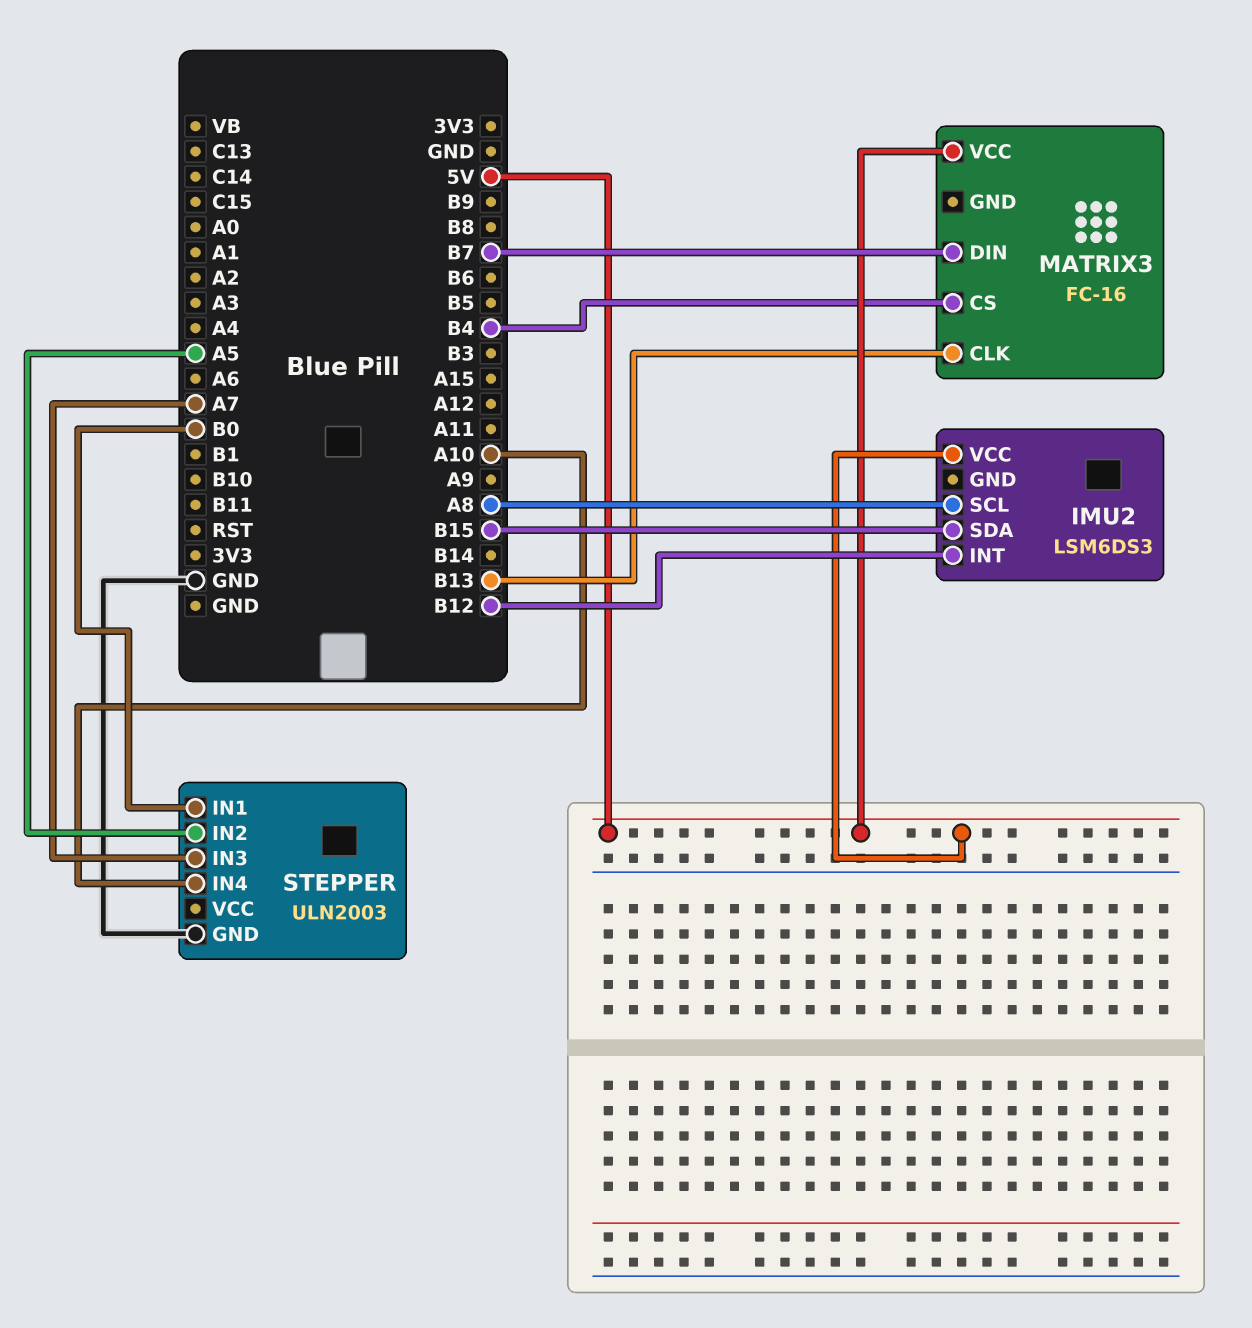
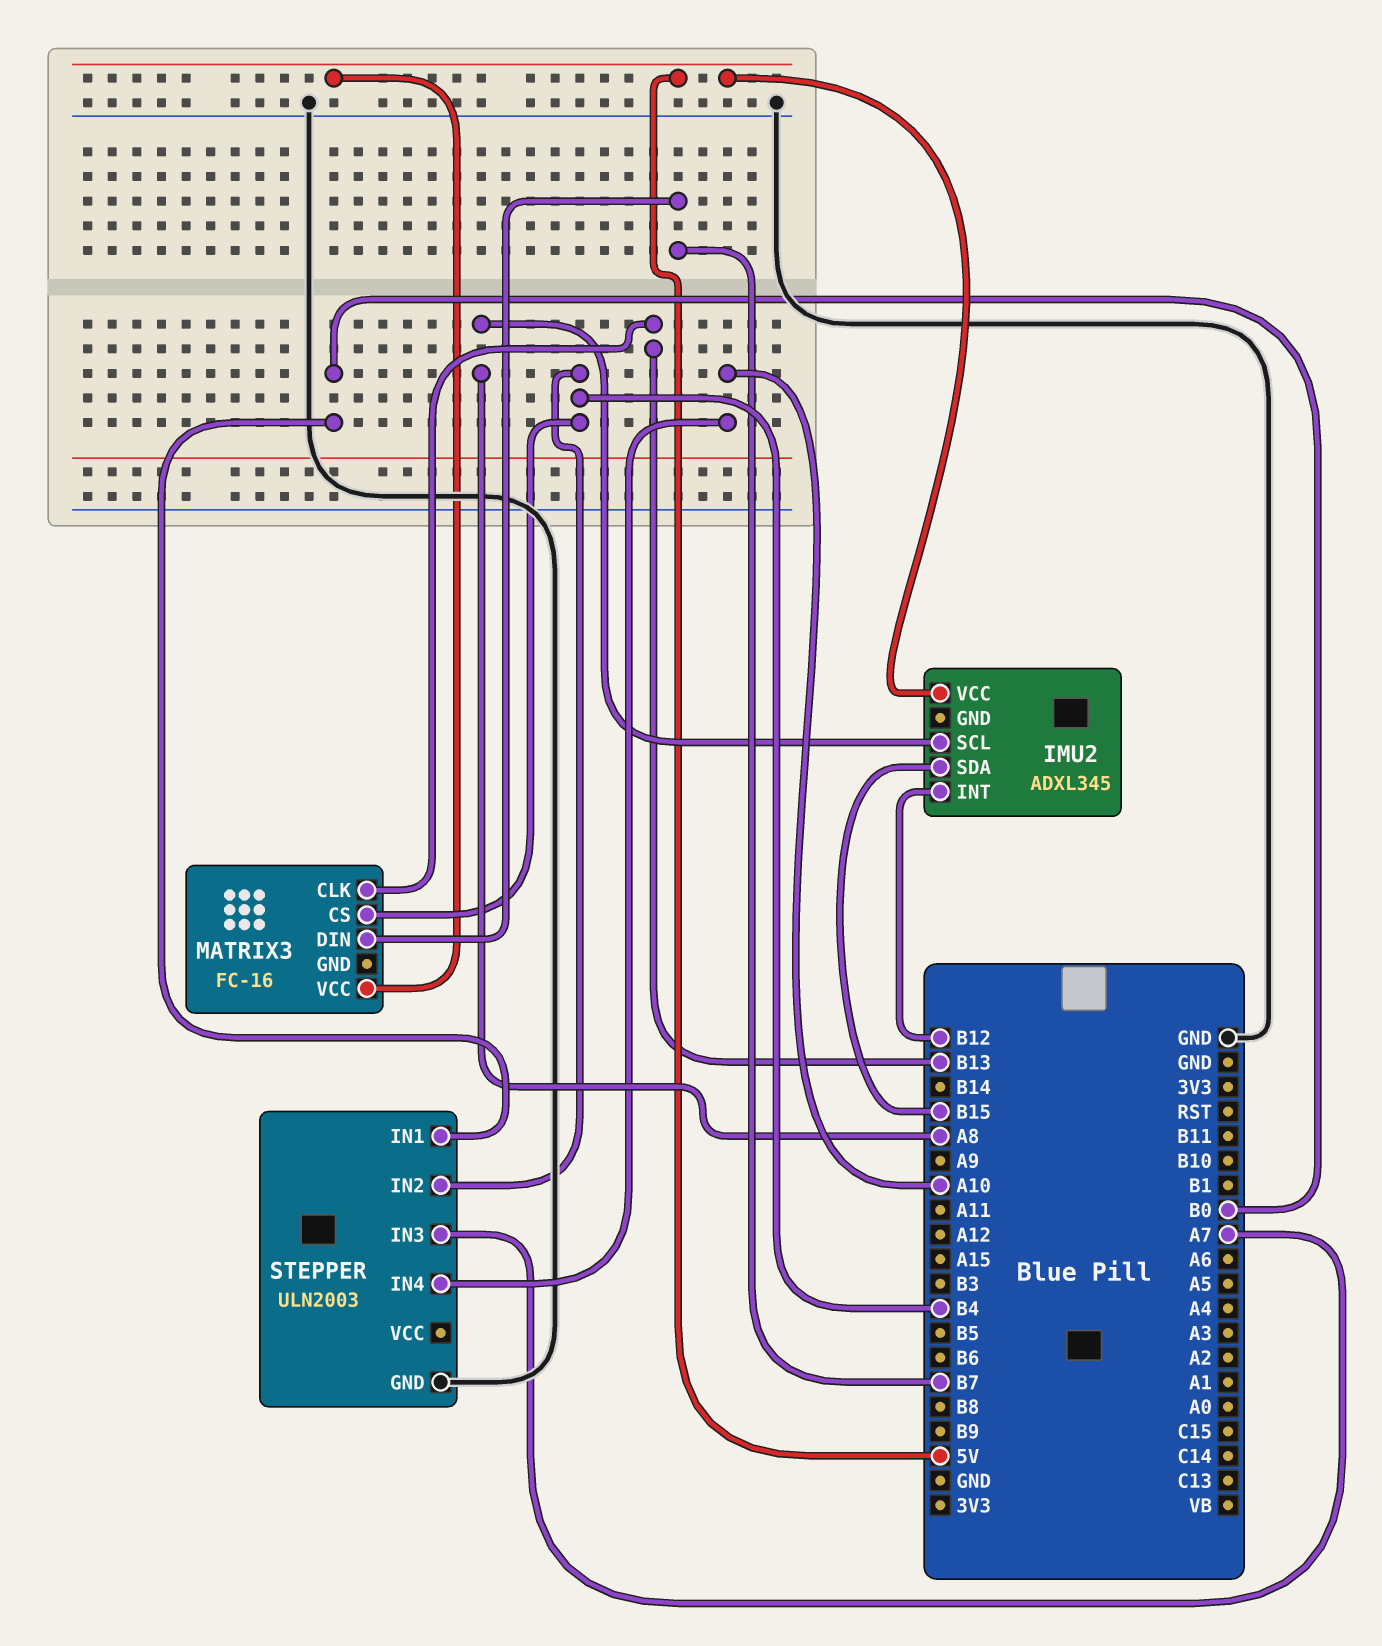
IMU2: LSM6DS3 -> ADXL345
STEPPER pin IN2: A5 -> B4

